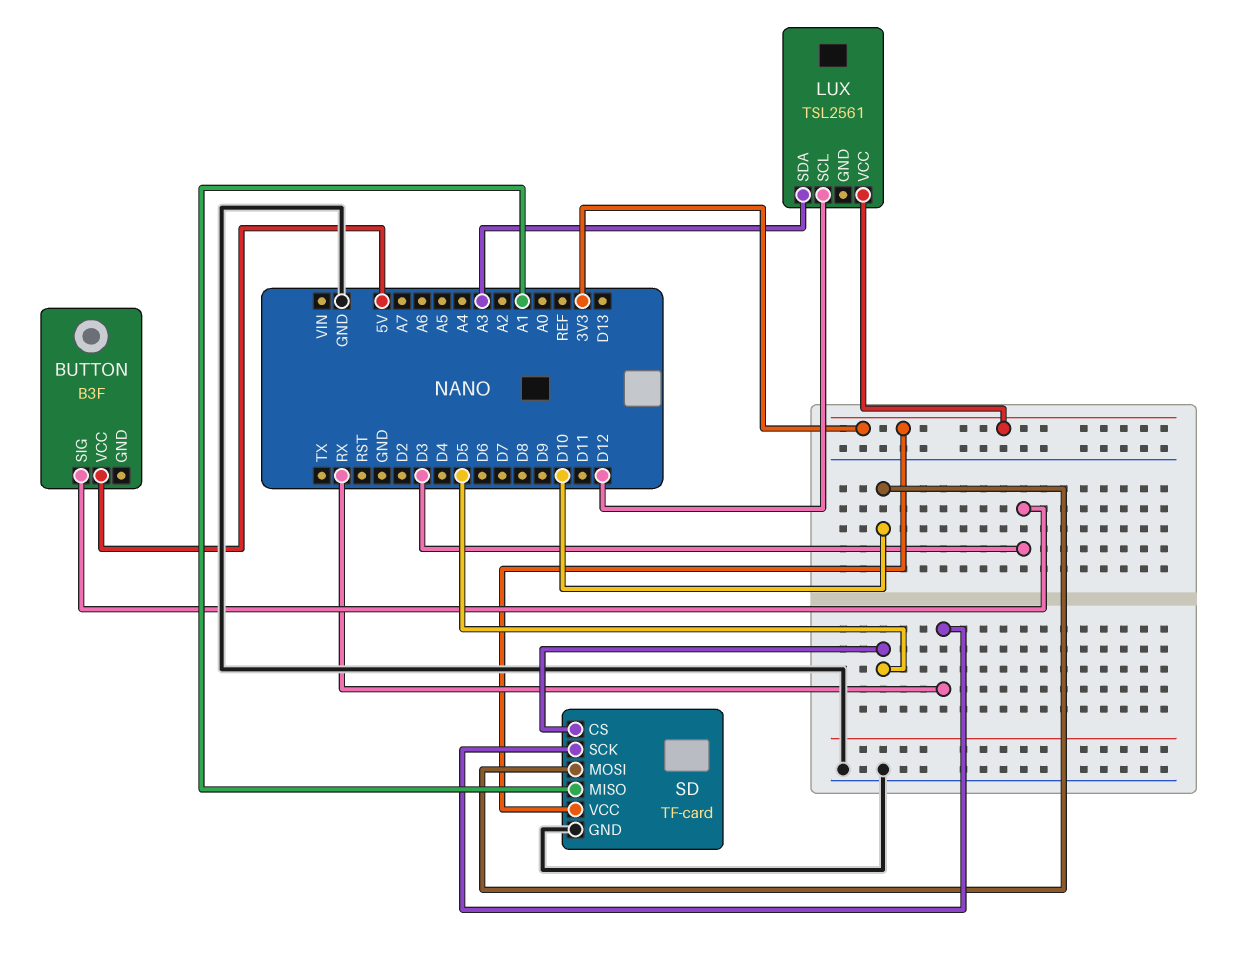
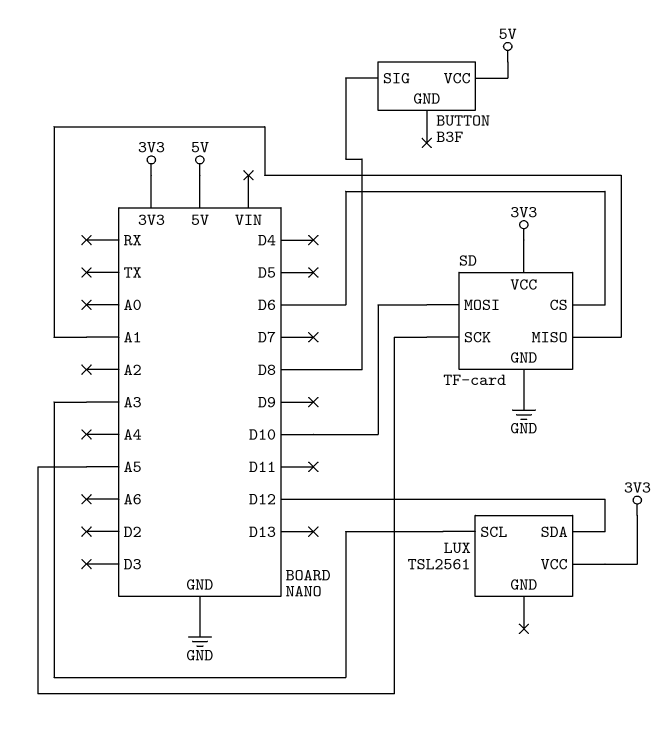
BUTTON pin SIG: D3 -> D8
LUX pin SCL: D12 -> A3
LUX pin SDA: A3 -> D12
SD pin CS: D5 -> D6
SD pin SCK: RX -> A5

